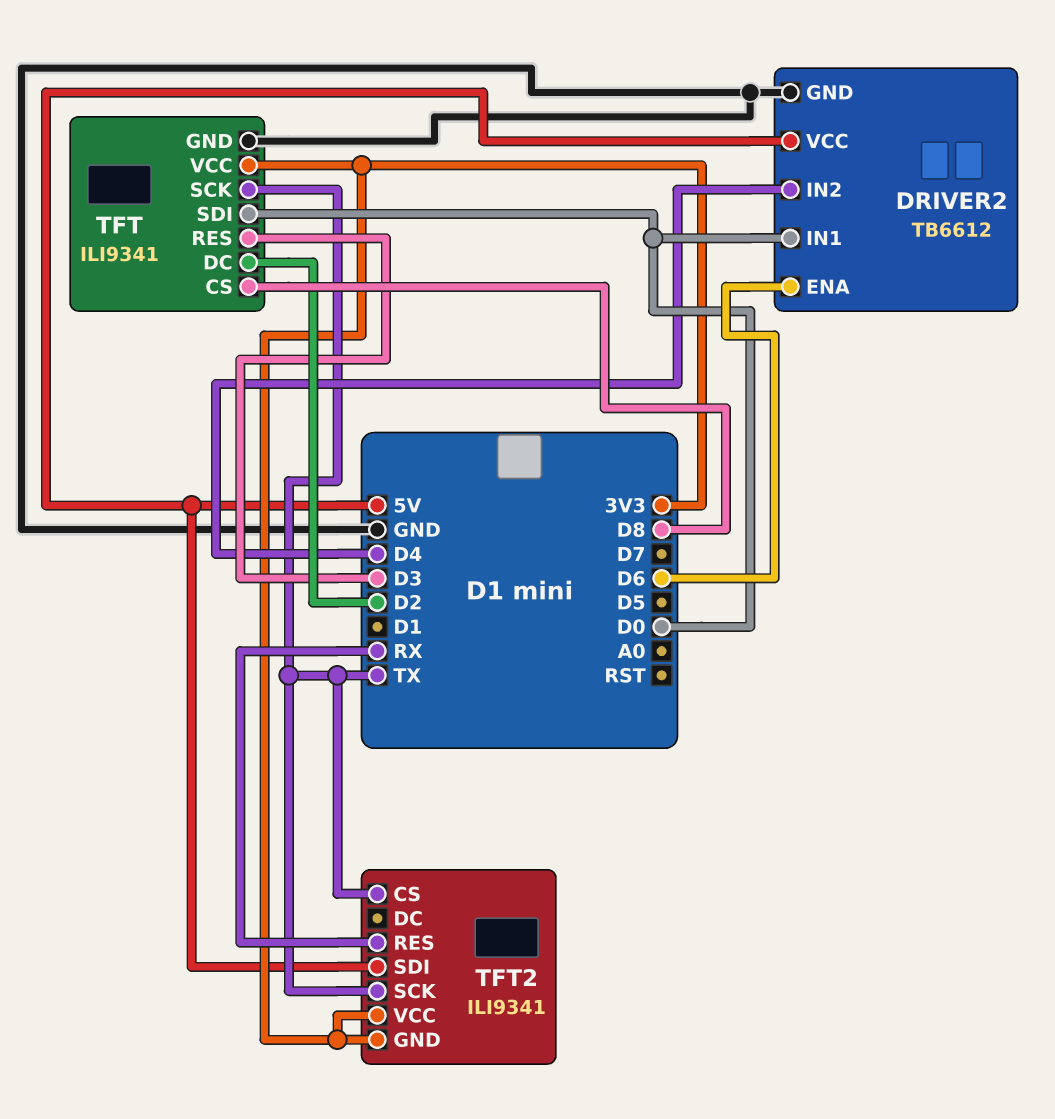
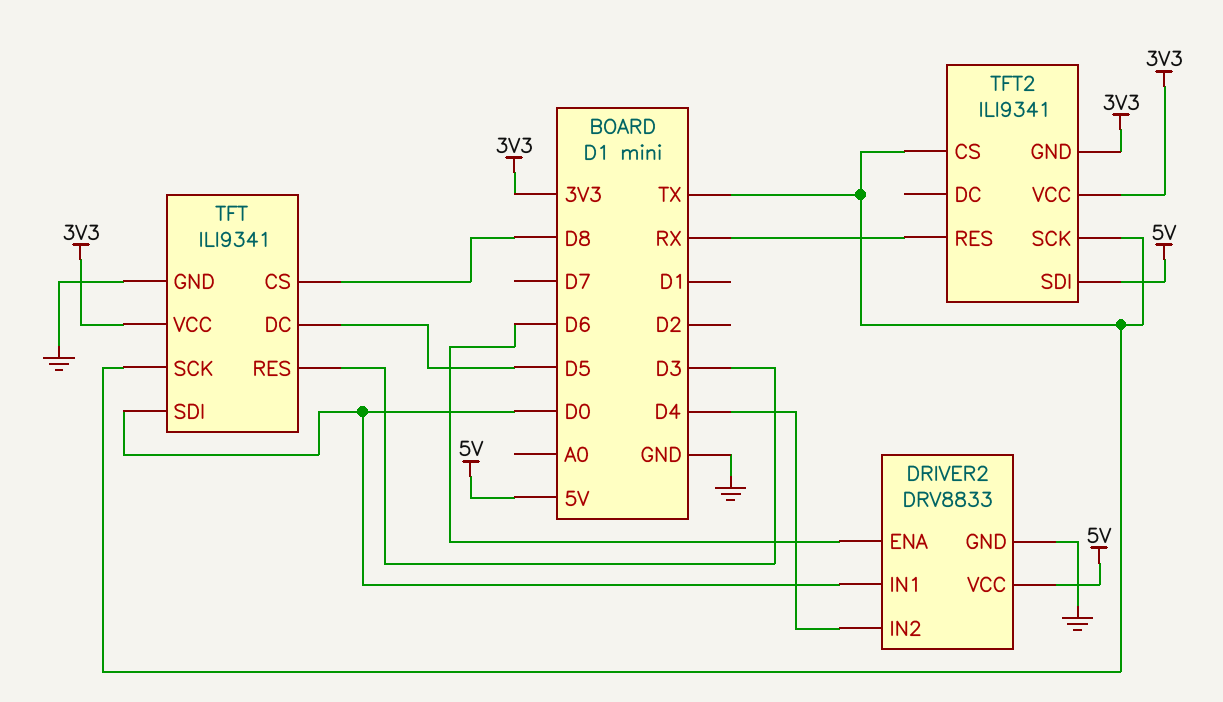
DRIVER2: TB6612 -> DRV8833
TFT pin DC: D2 -> D5

